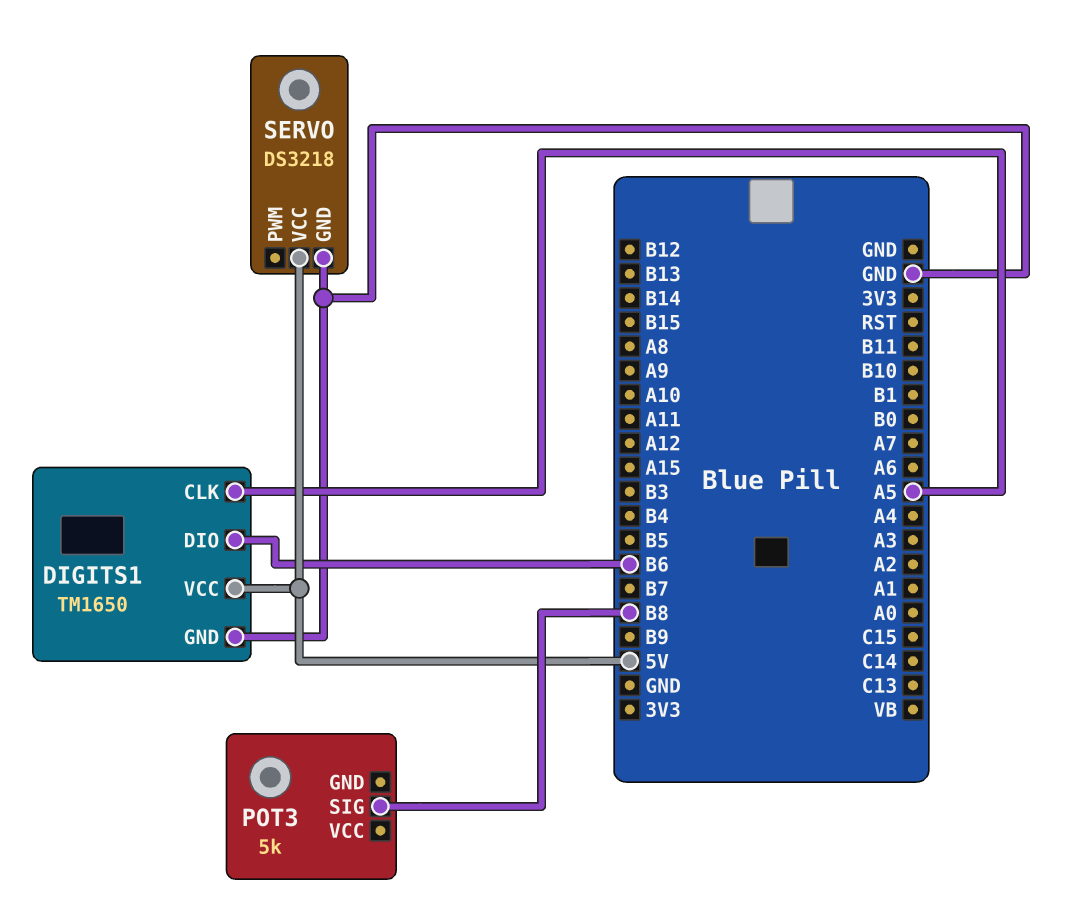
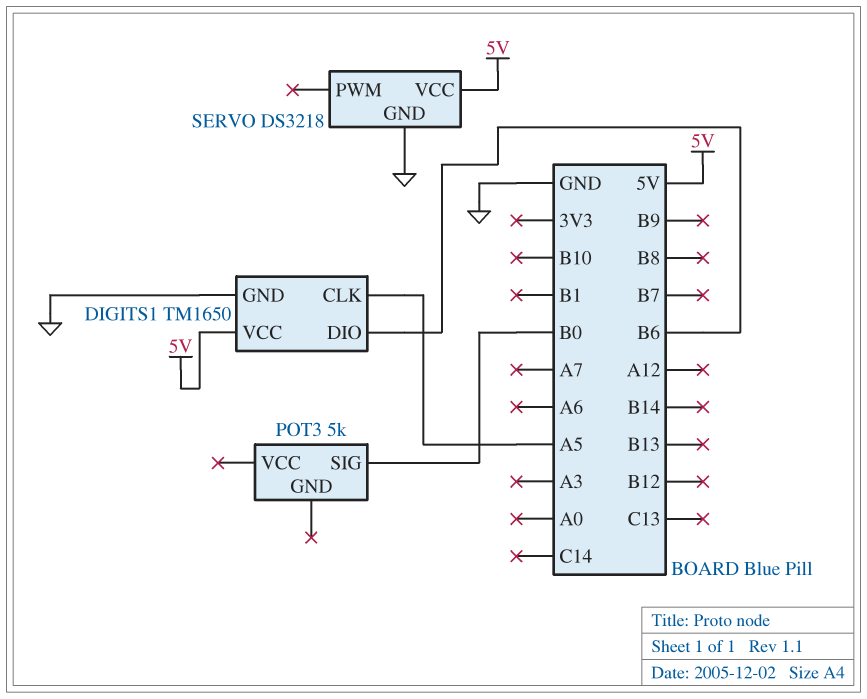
POT3 pin SIG: B8 -> B0

